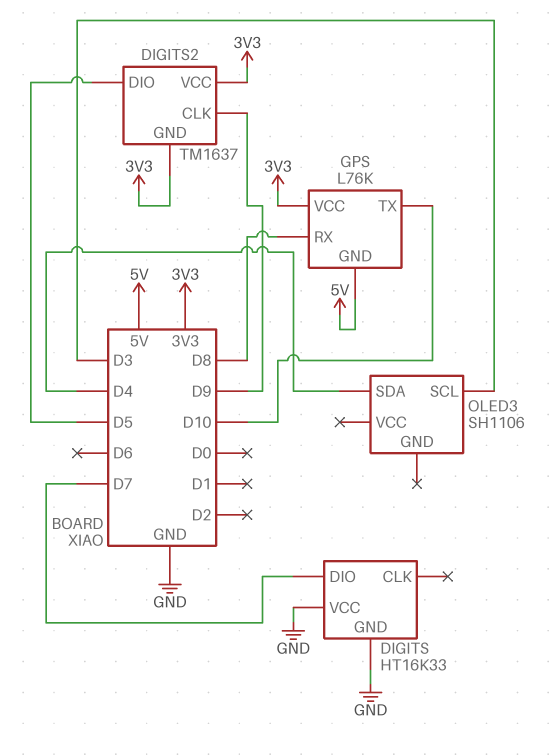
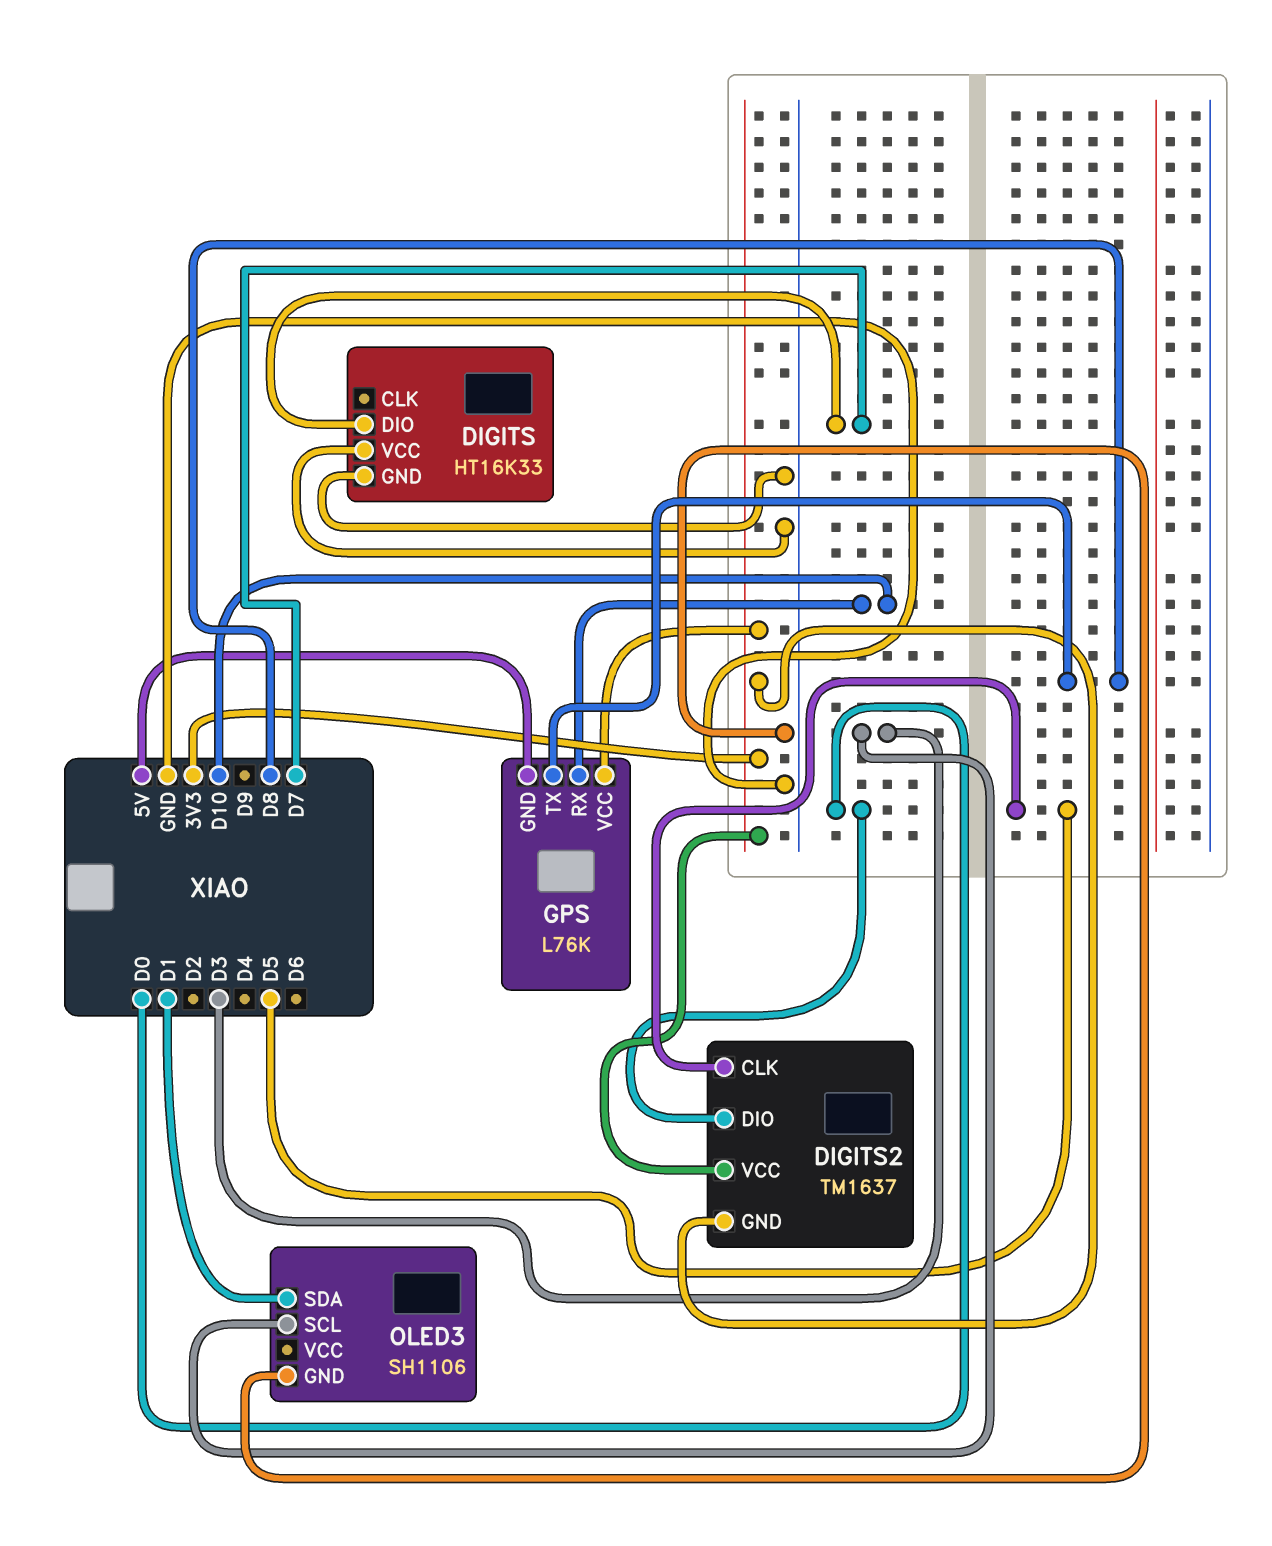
DIGITS2 pin CLK: D9 -> D5
DIGITS2 pin DIO: D5 -> D0
GPS pin RX: D8 -> D10
GPS pin TX: D10 -> D8
OLED3 pin GND: none -> GND
OLED3 pin SDA: D4 -> D1

